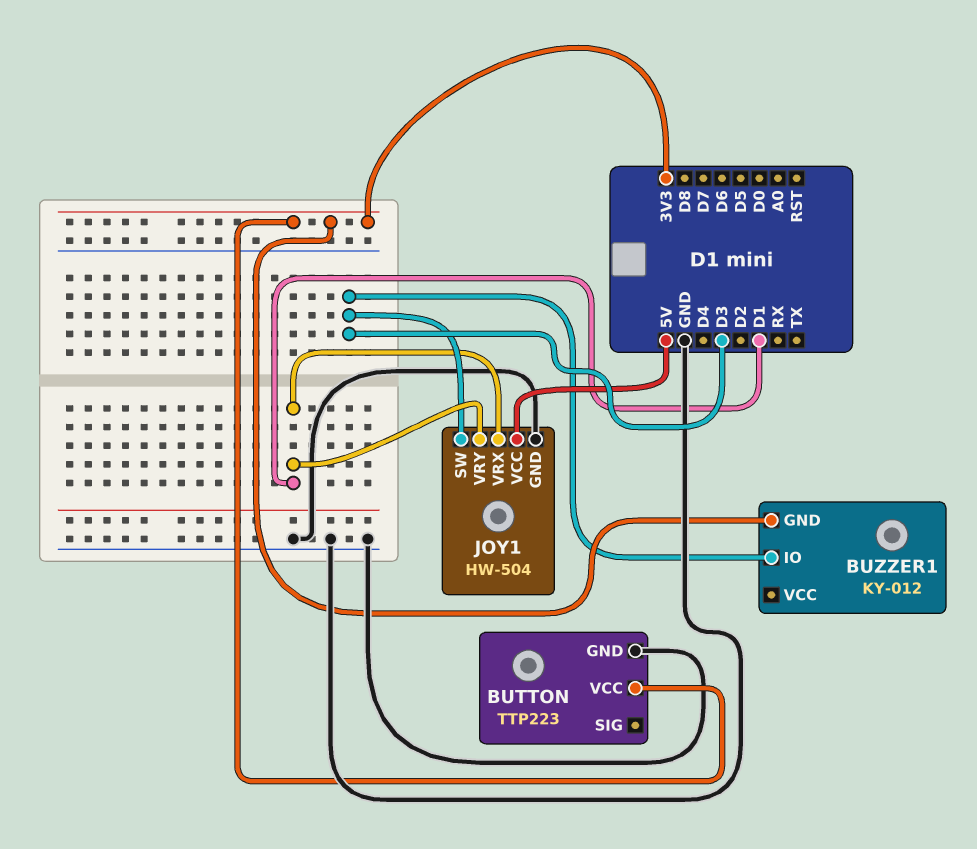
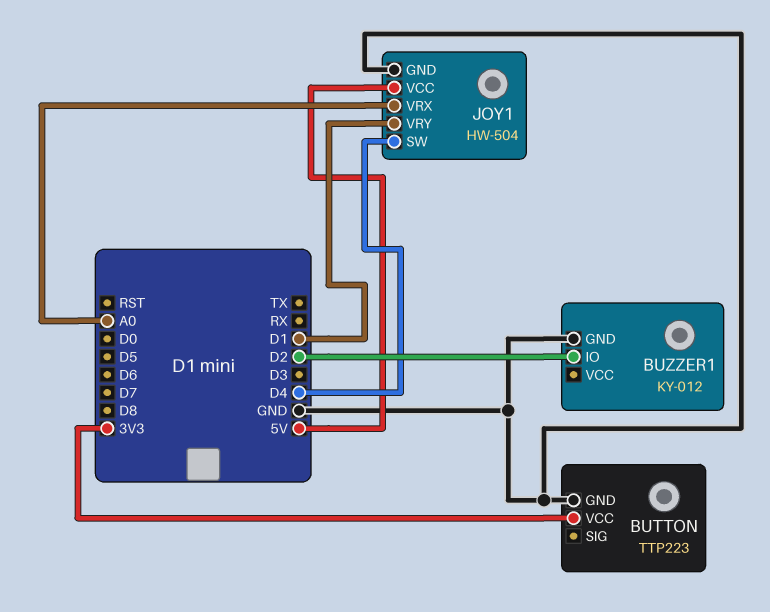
BUZZER1 pin GND: 3V3 -> GND
BUZZER1 pin IO: D3 -> D2
JOY1 pin SW: D3 -> D4
JOY1 pin VRX: D1 -> A0

